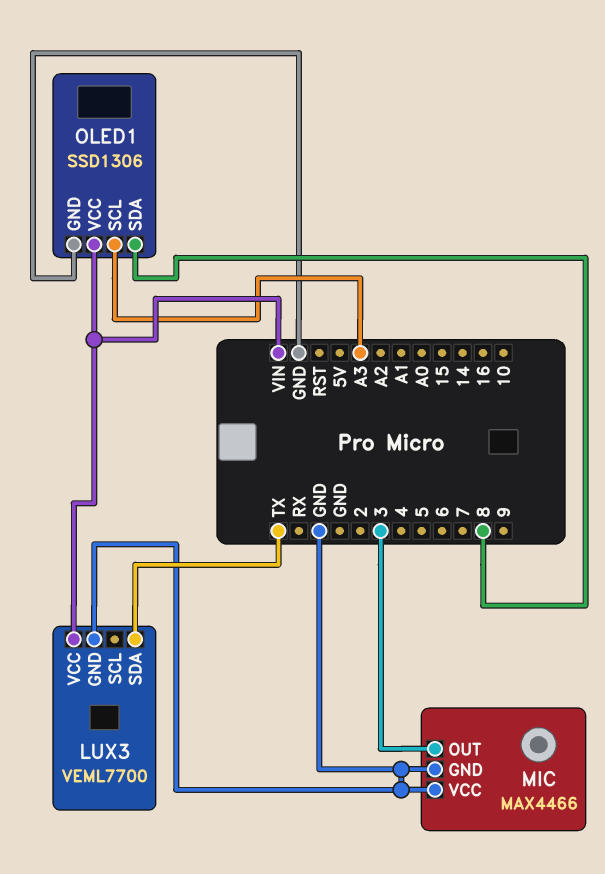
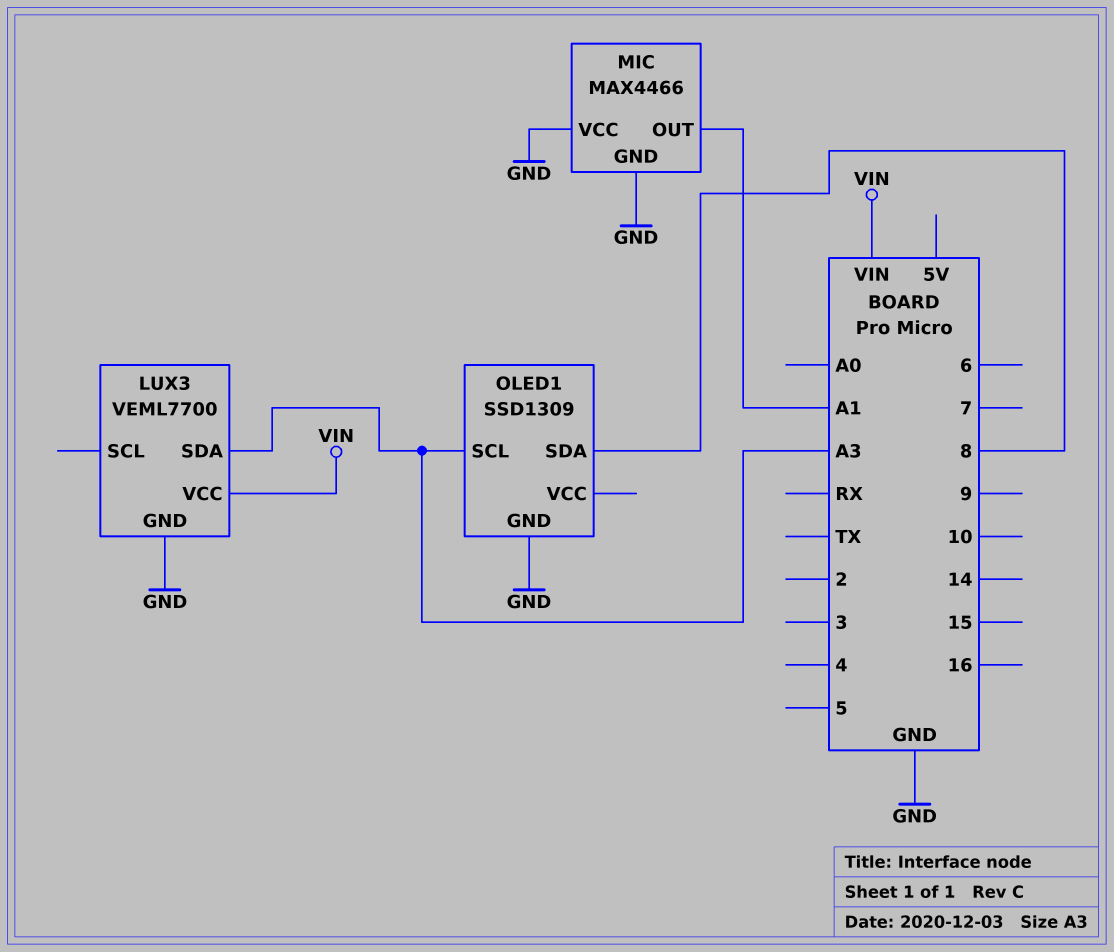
LUX3 pin SDA: TX -> A3
MIC pin OUT: 3 -> A1
OLED1: SSD1306 -> SSD1309
OLED1 pin VCC: VIN -> none

